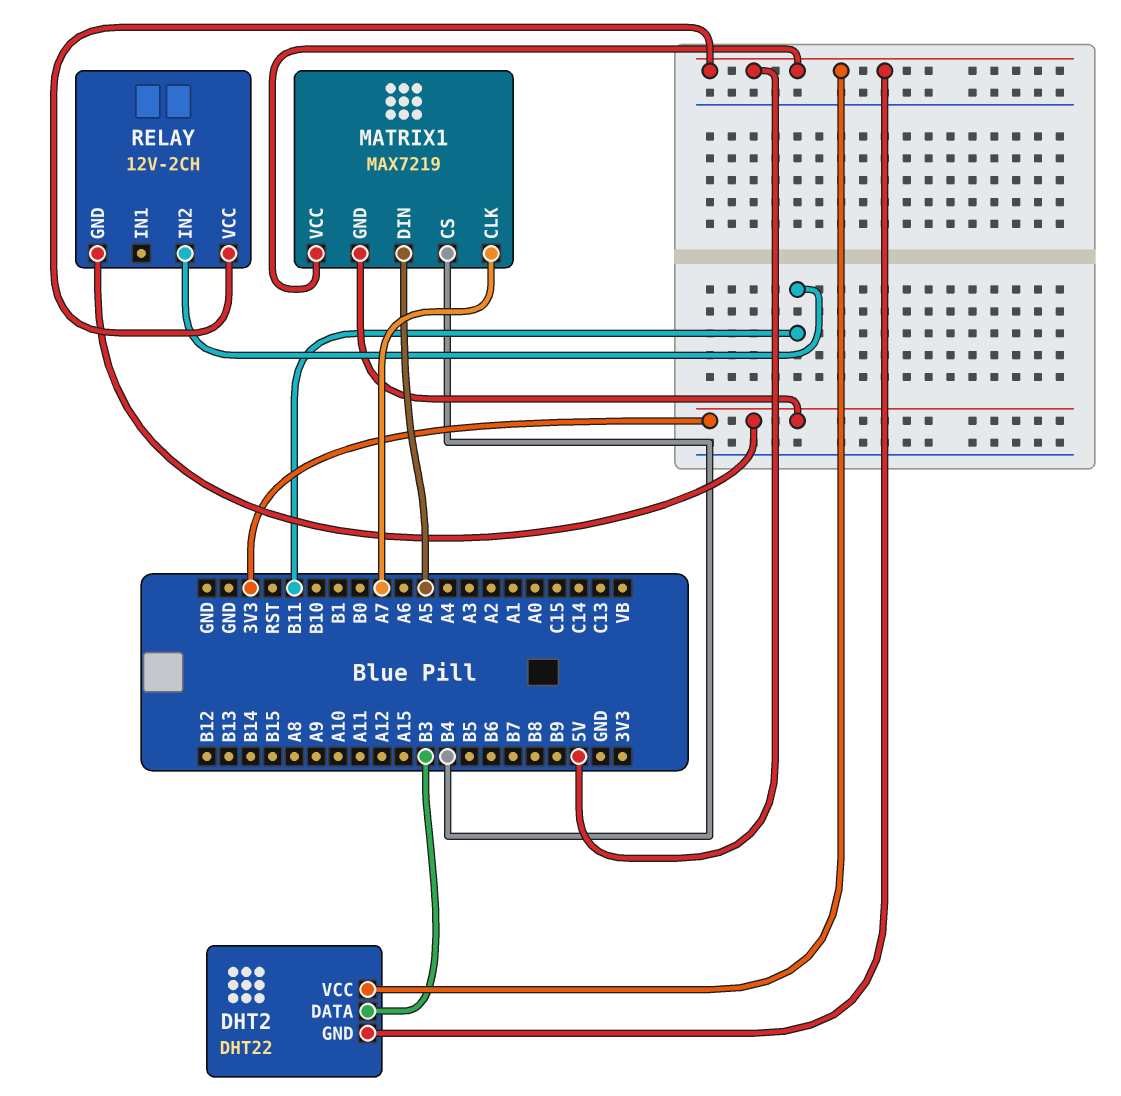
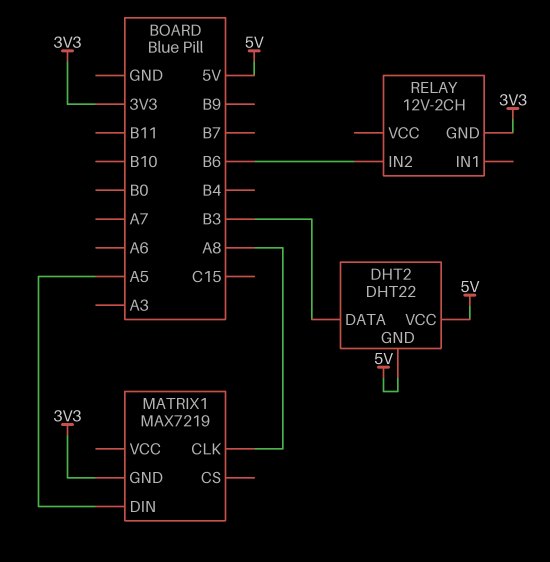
MATRIX1 pin CLK: A7 -> A8
MATRIX1 pin CS: B4 -> none
MATRIX1 pin VCC: 5V -> none
RELAY pin IN2: B11 -> B6
RELAY pin VCC: 5V -> none

